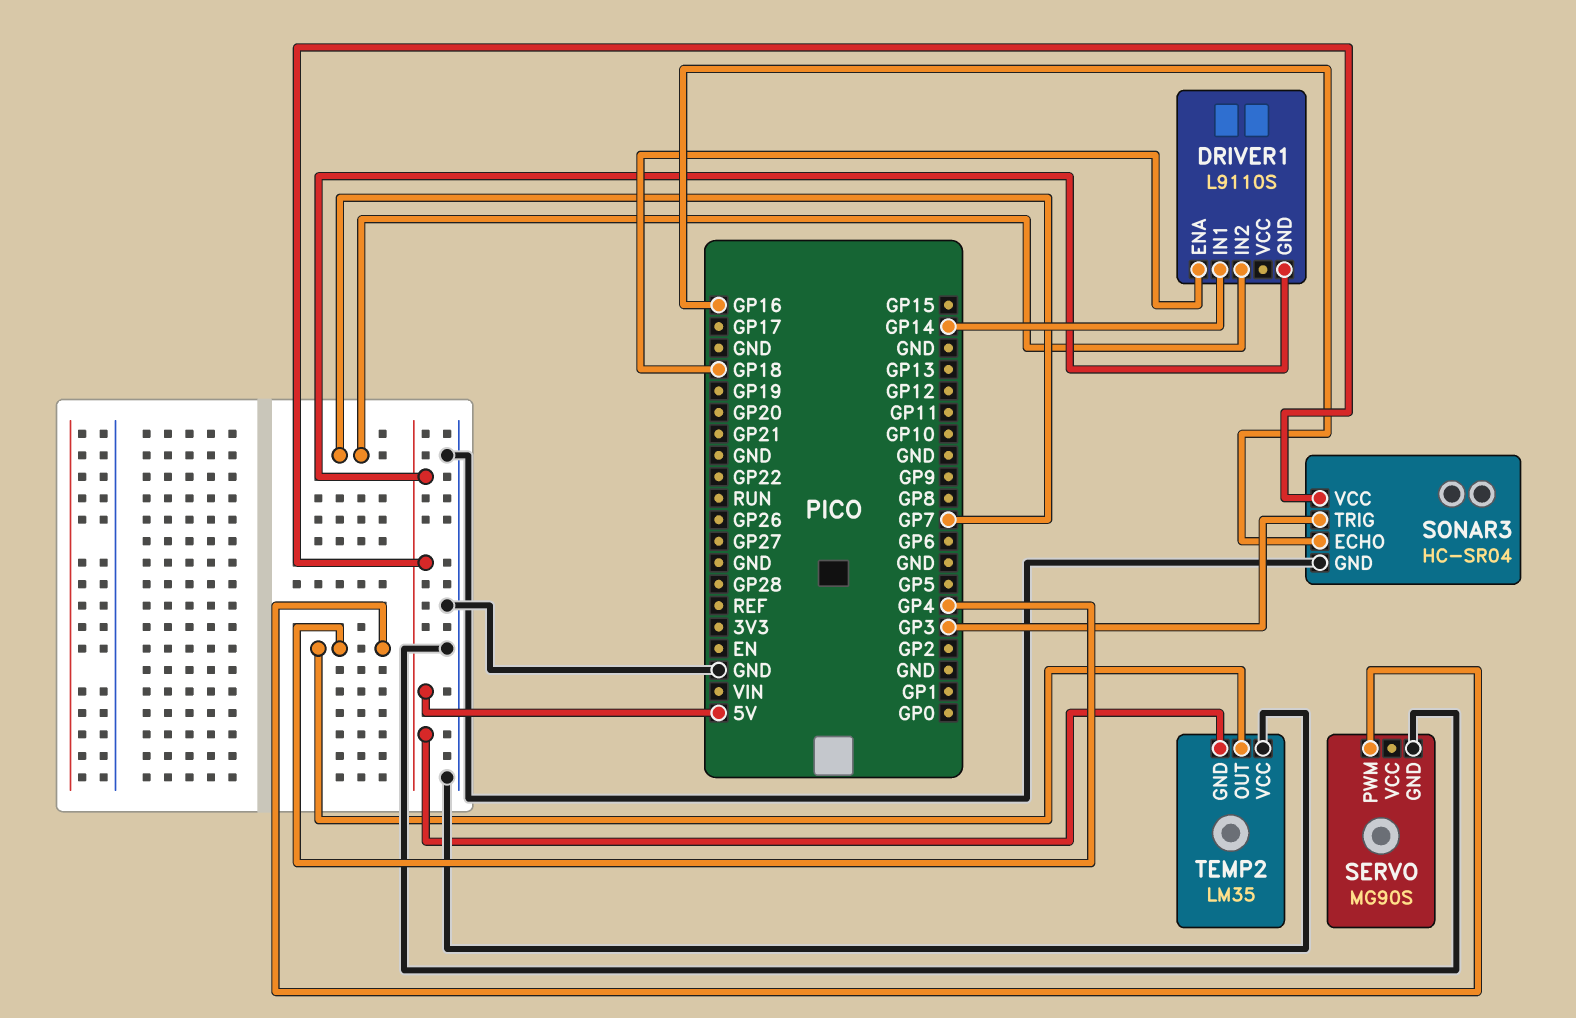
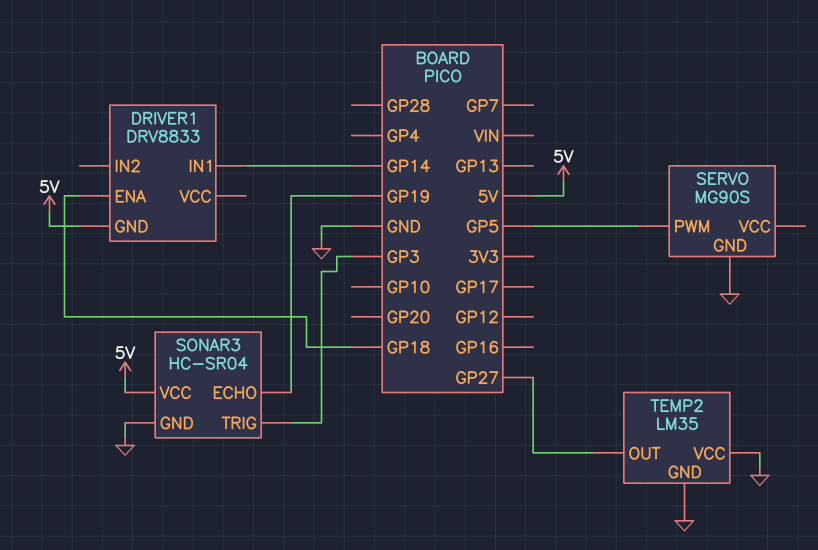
DRIVER1: L9110S -> DRV8833
DRIVER1 pin IN2: GP7 -> none
SERVO pin PWM: GP4 -> GP5
SONAR3 pin ECHO: GP16 -> GP19
TEMP2 pin GND: 5V -> GND
TEMP2 pin OUT: GP4 -> GP27

